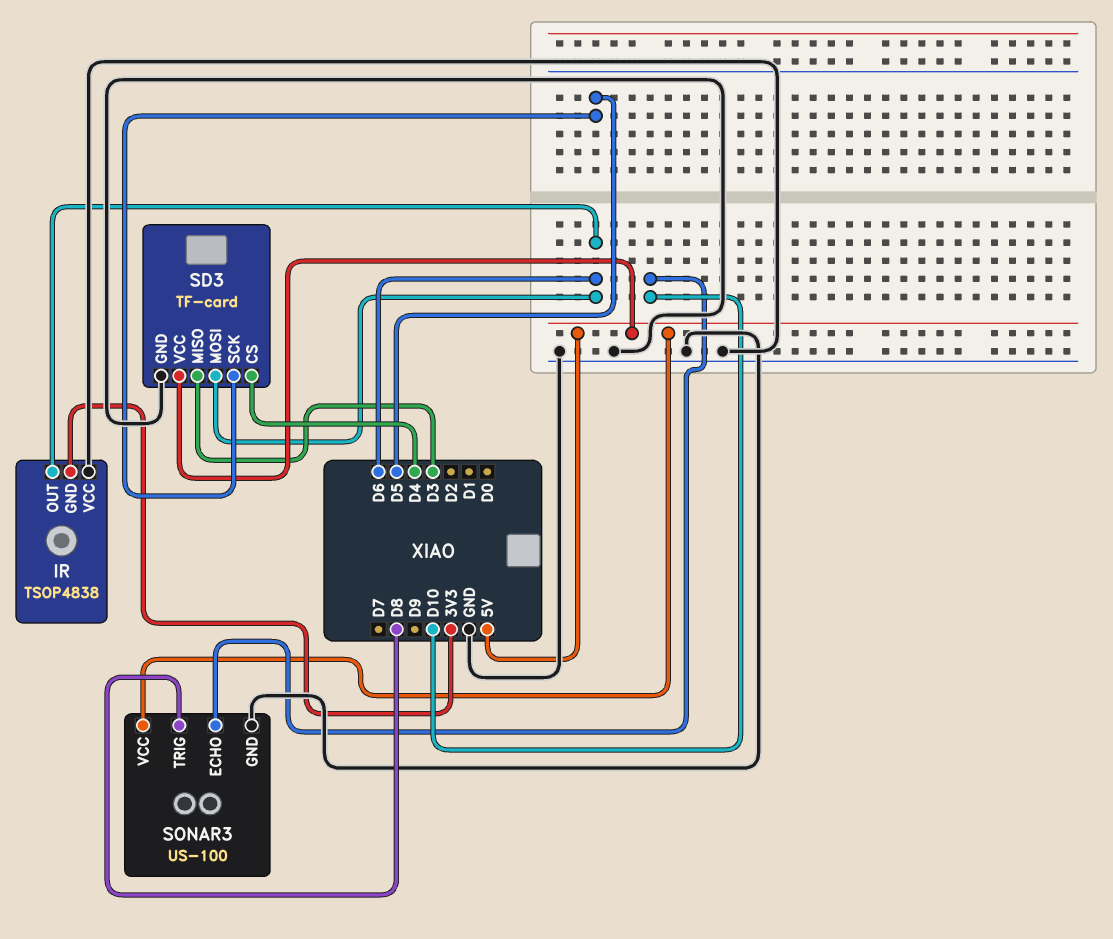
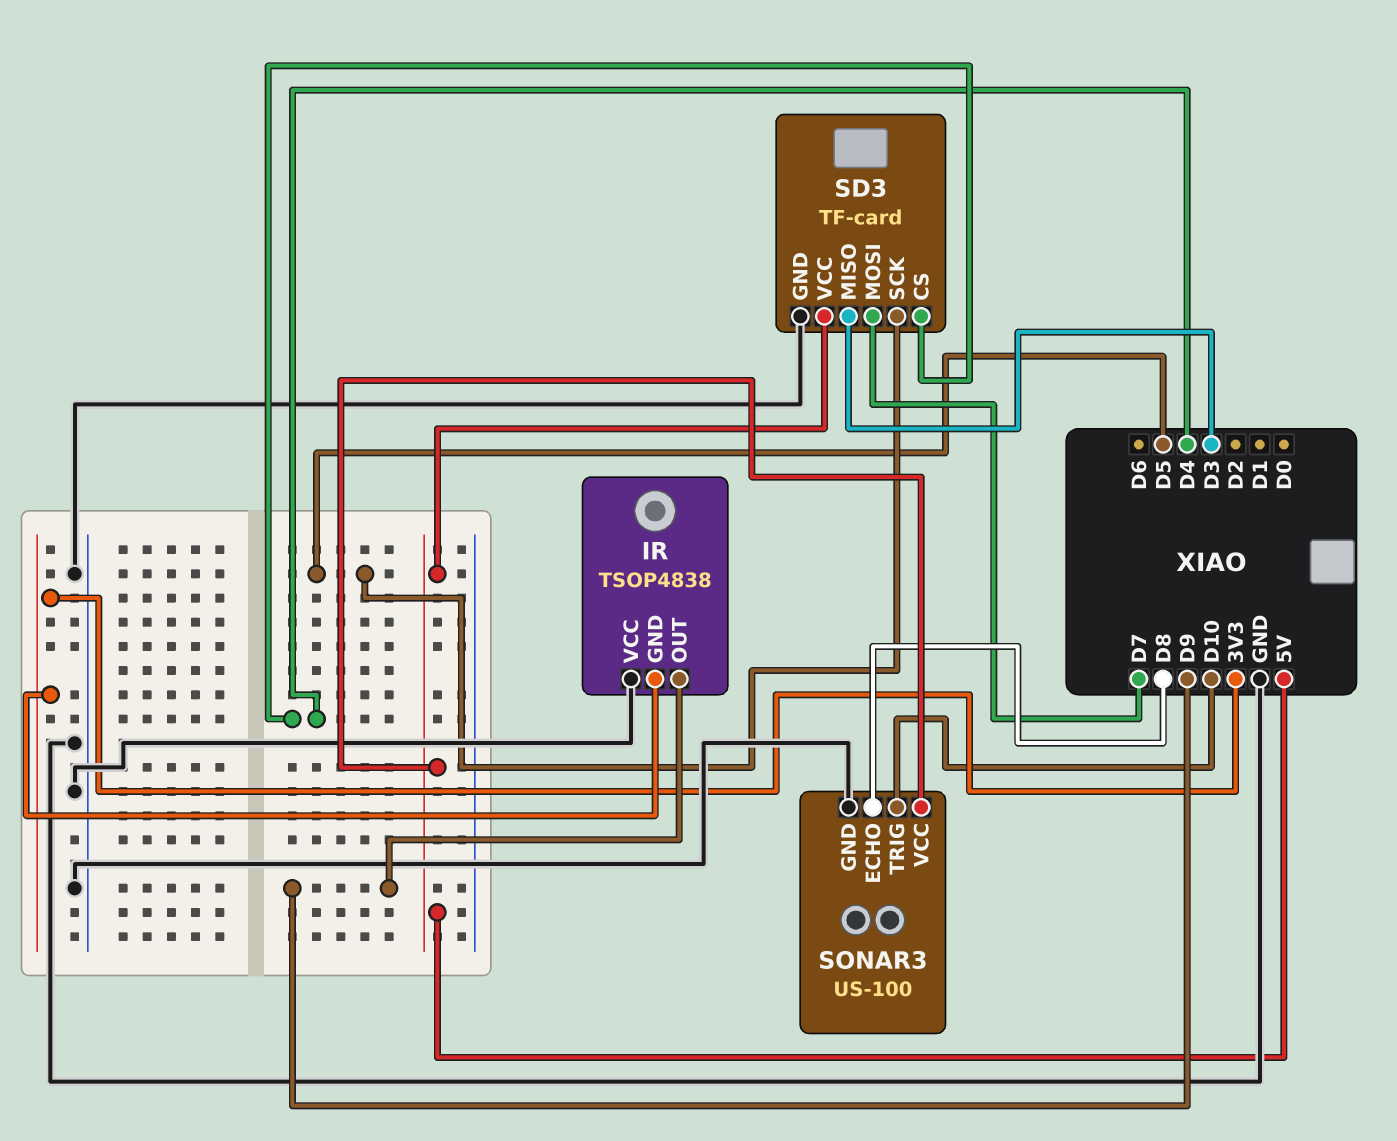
IR pin OUT: D6 -> D9
SD3 pin MOSI: D6 -> D7
SONAR3 pin ECHO: D10 -> D8
SONAR3 pin TRIG: D8 -> D10

